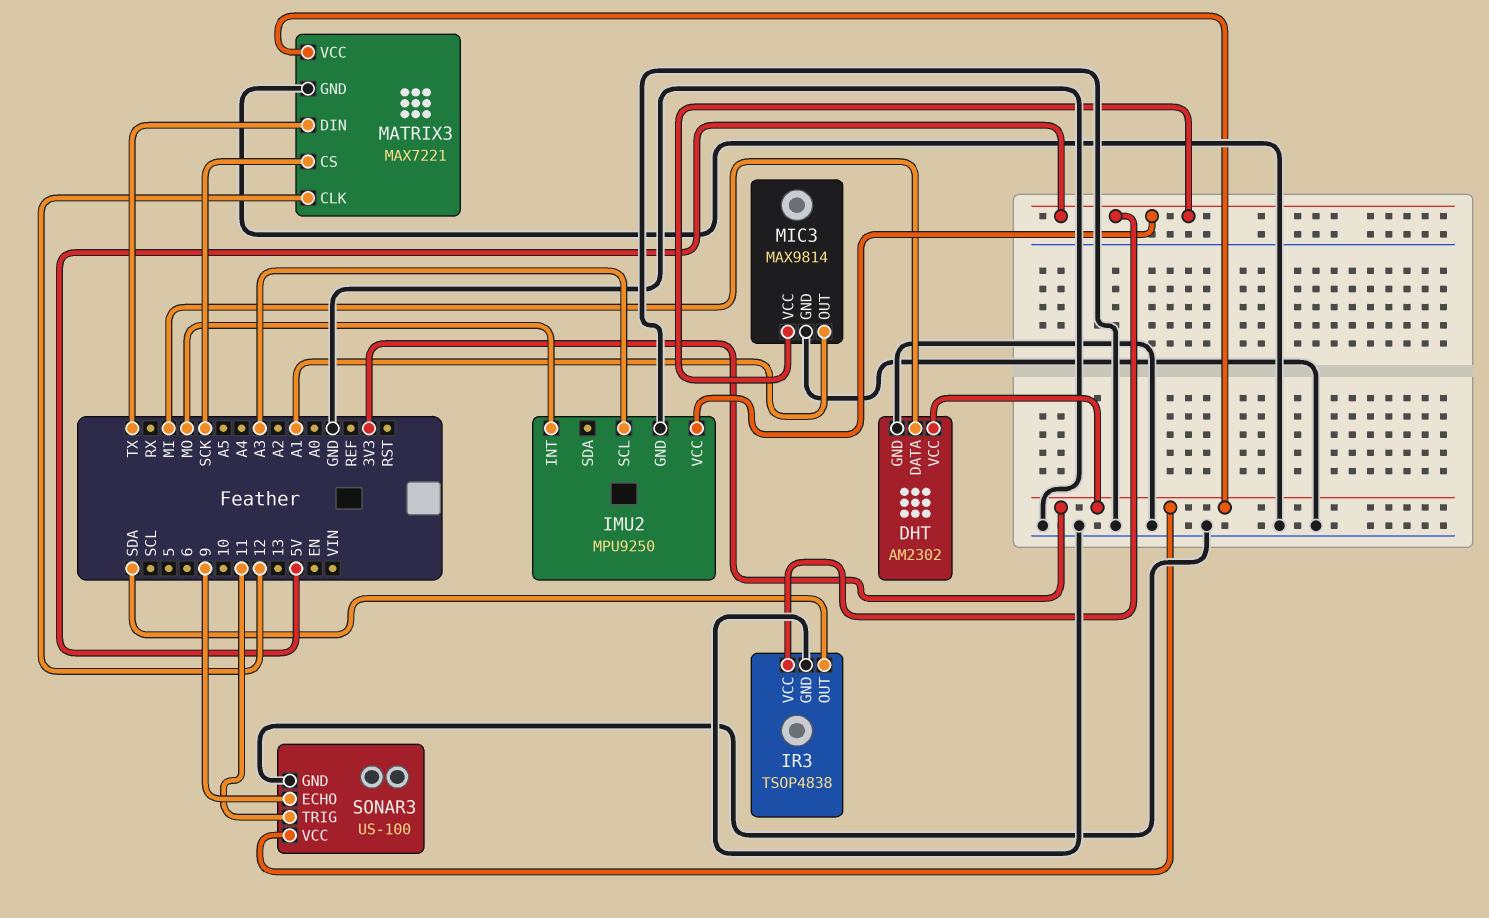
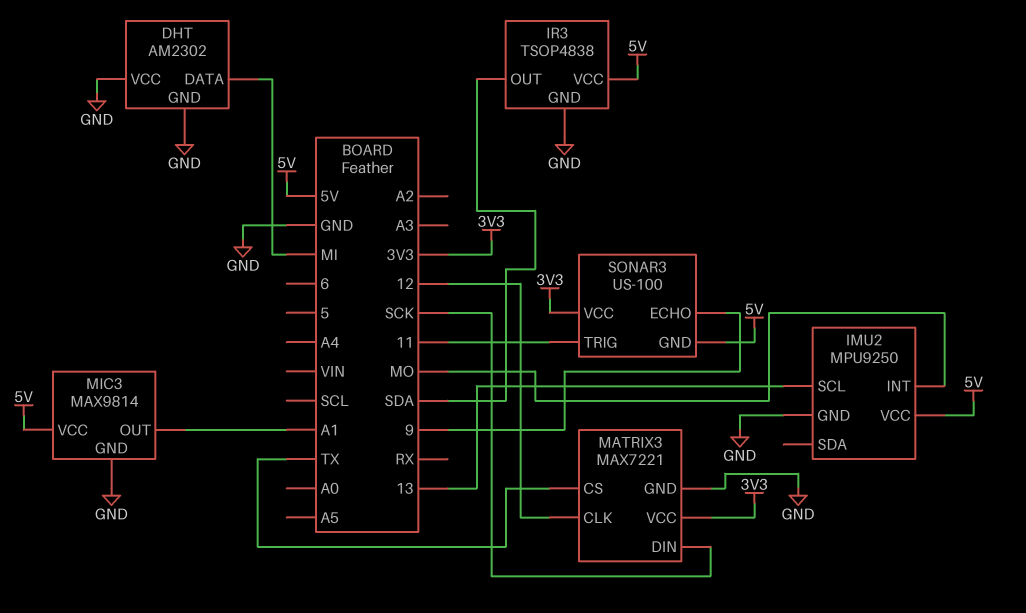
DHT pin VCC: 3V3 -> GND
IMU2 pin SCL: A3 -> 13
MATRIX3 pin CS: SCK -> TX
MATRIX3 pin DIN: TX -> SCK
SONAR3 pin GND: GND -> 5V

